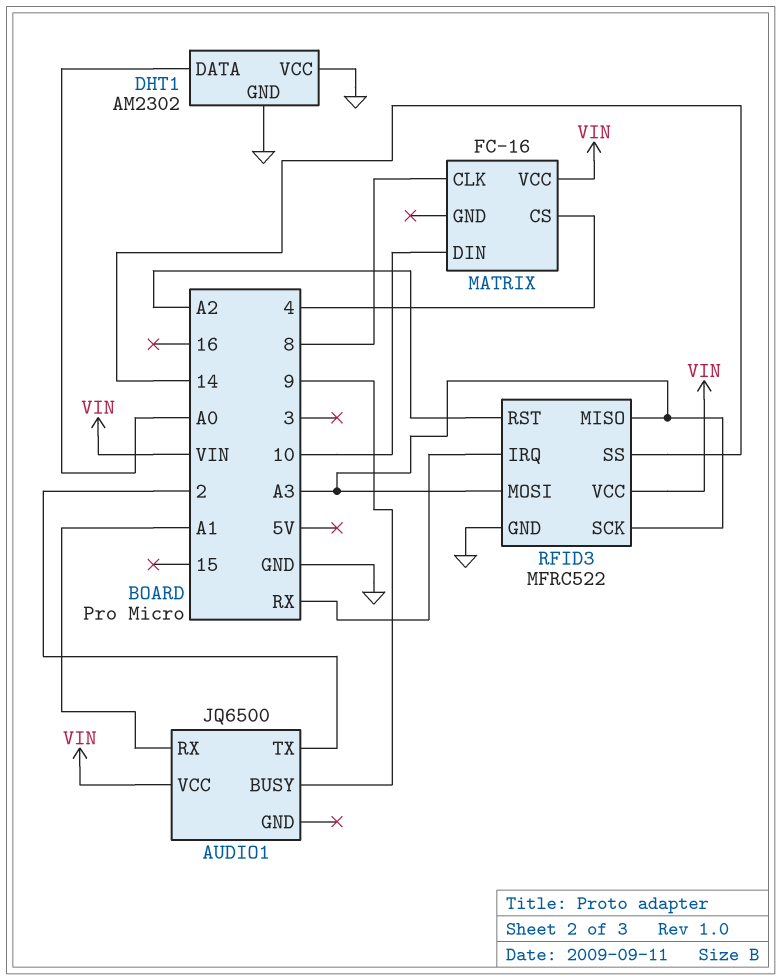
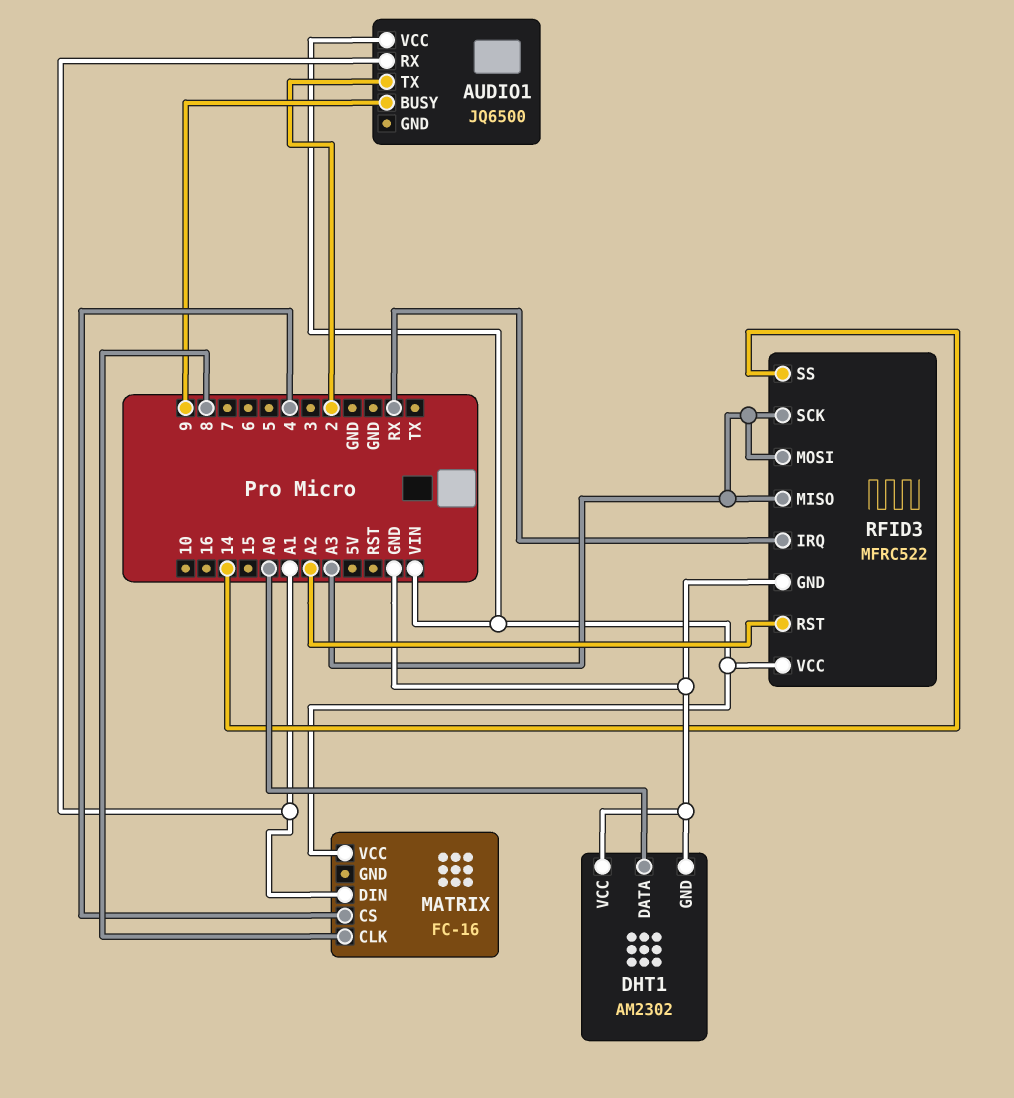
MATRIX pin DIN: 10 -> A1

